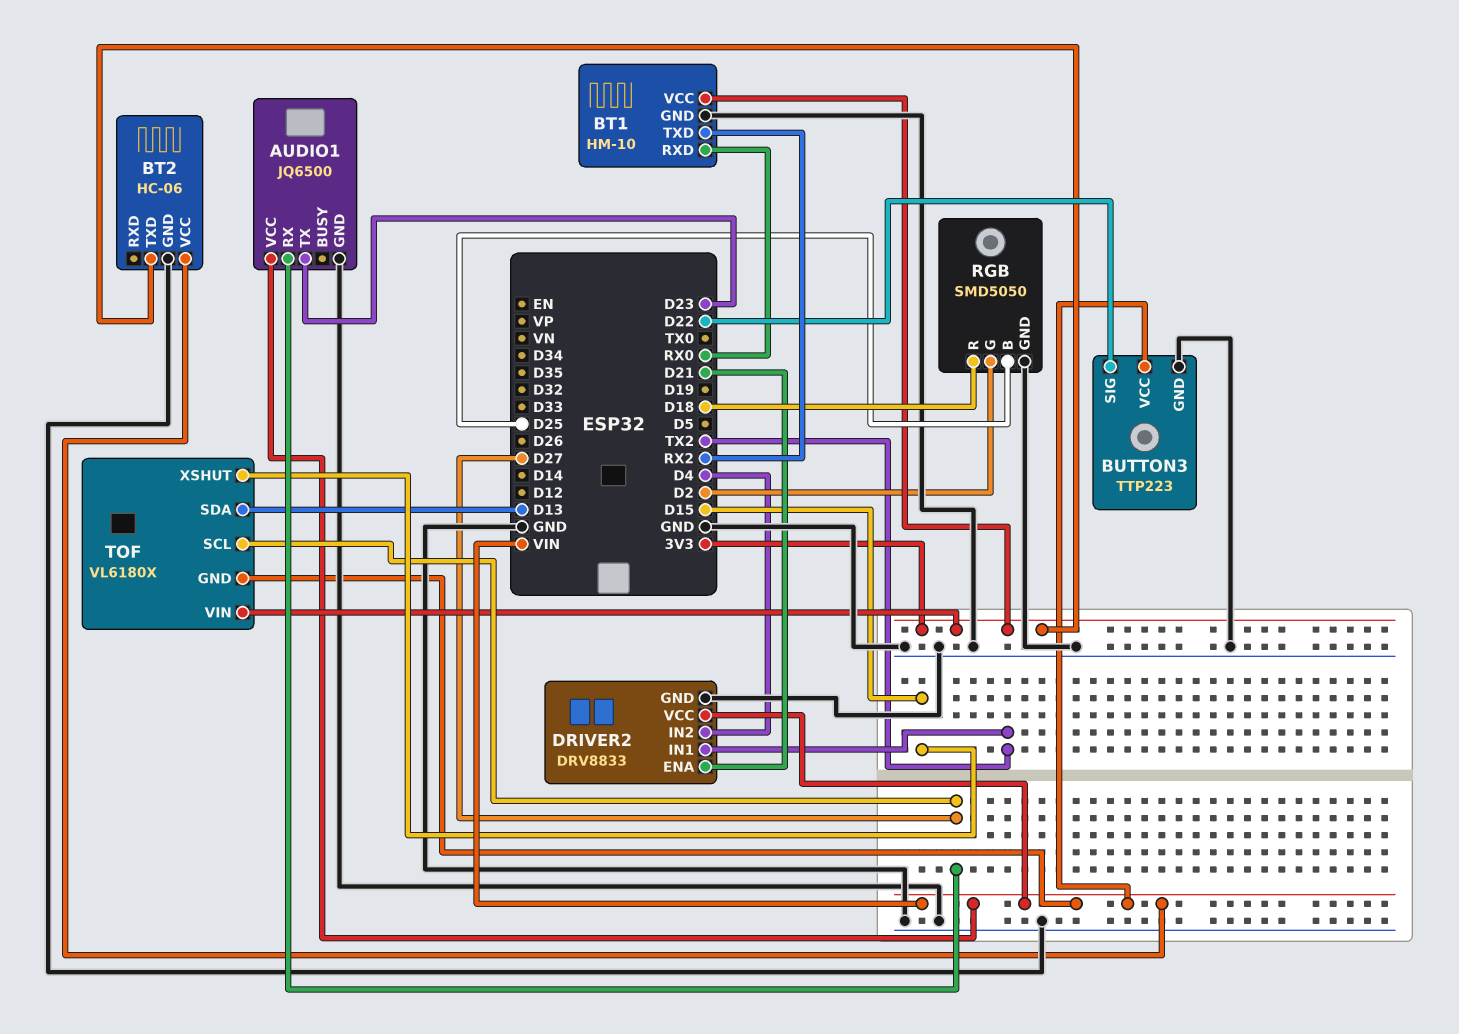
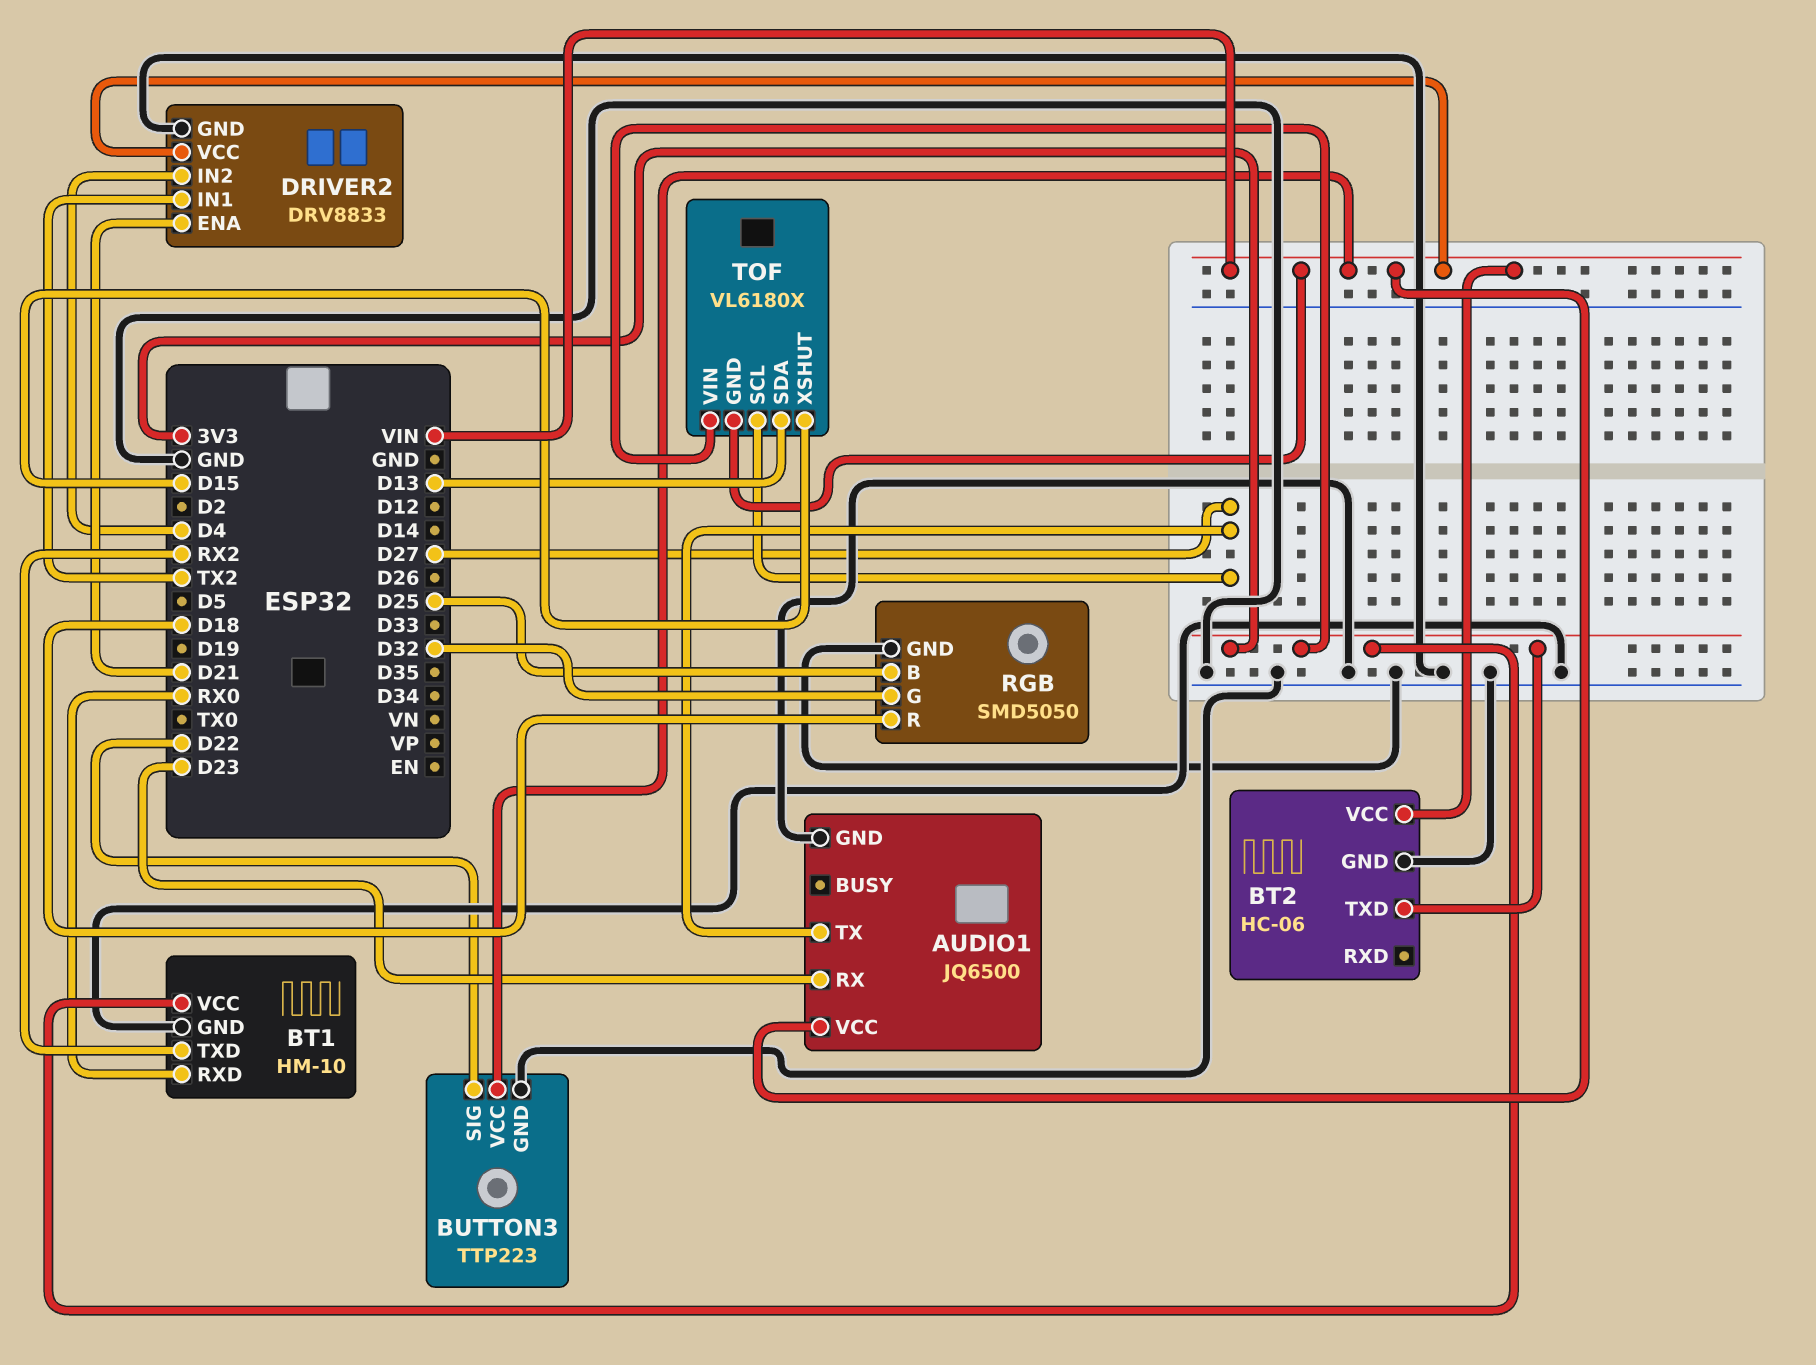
AUDIO1 pin RX: D27 -> D23
AUDIO1 pin TX: D23 -> D27
RGB pin G: D2 -> D32

